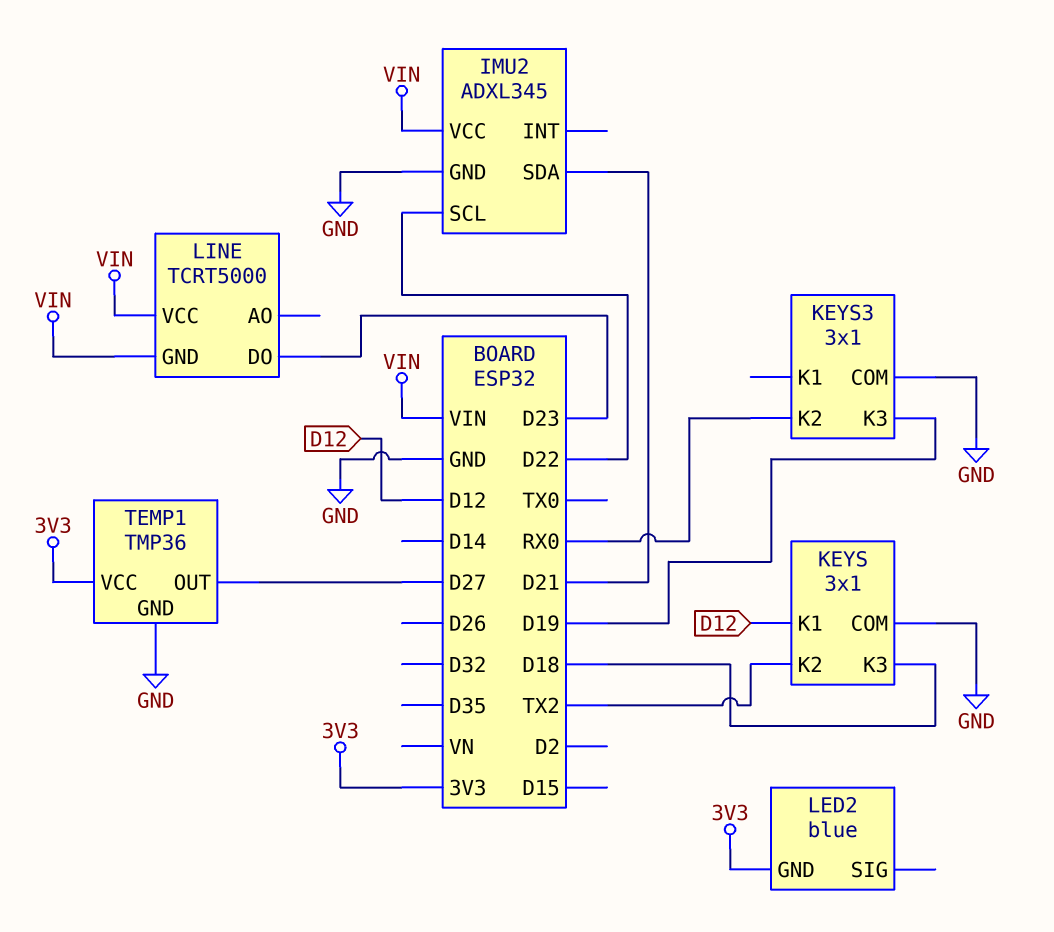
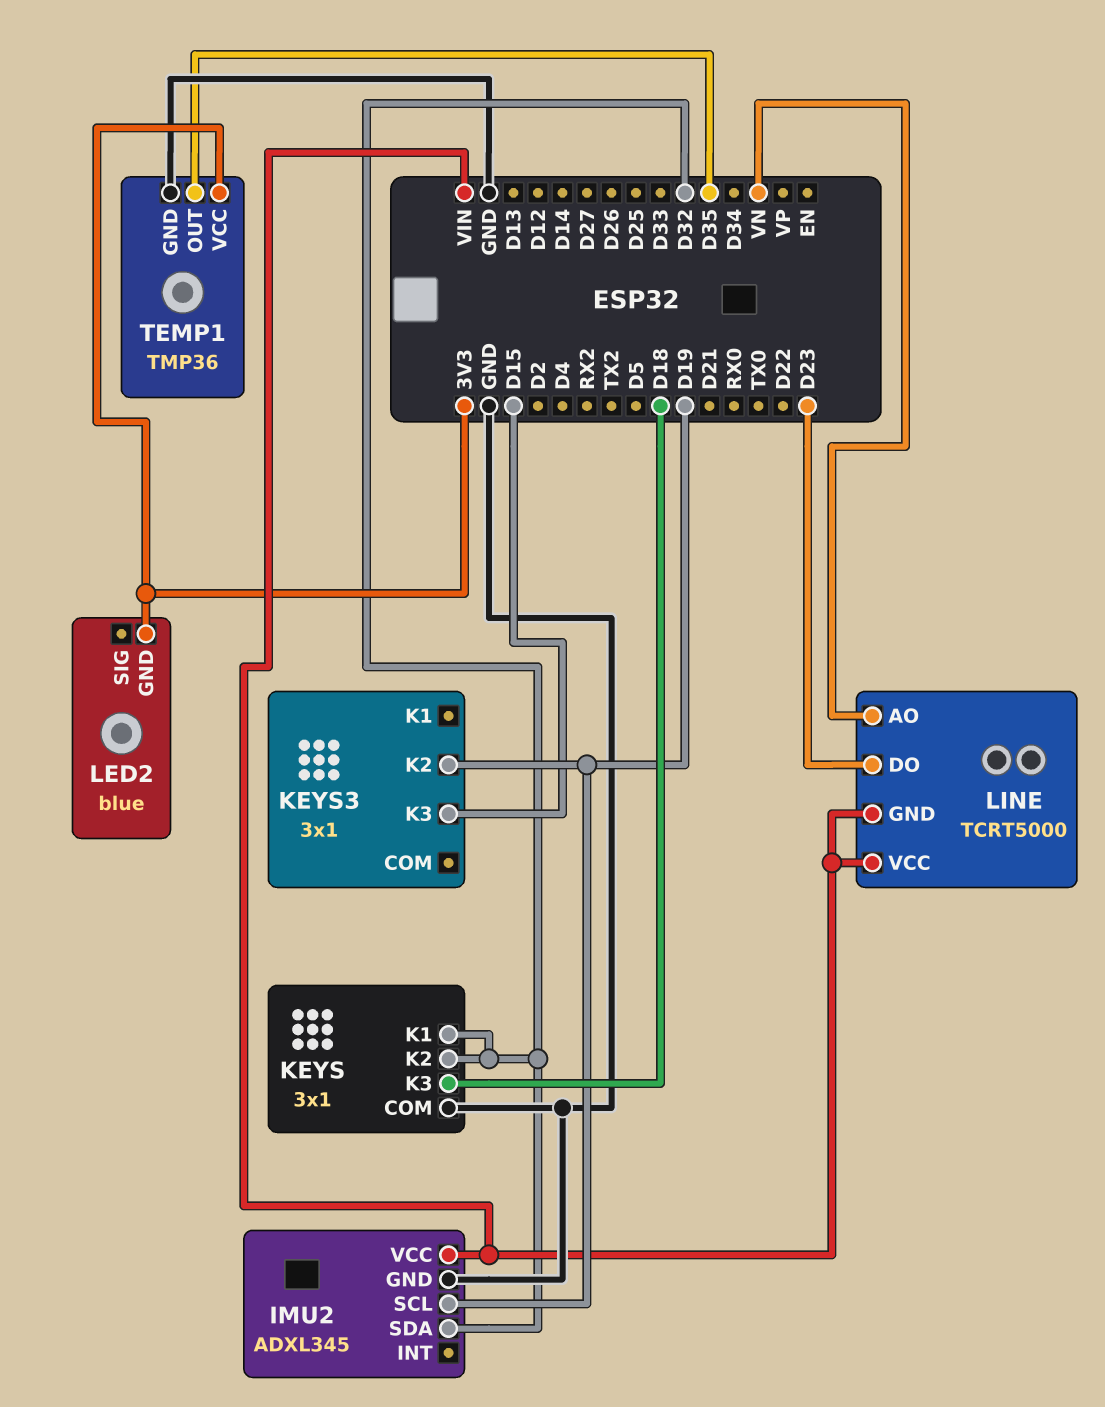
IMU2 pin SCL: D22 -> D19
IMU2 pin SDA: D21 -> D32
KEYS pin K1: D12 -> D32
KEYS pin K2: TX2 -> D32
KEYS3 pin COM: GND -> none
KEYS3 pin K2: RX0 -> D19
KEYS3 pin K3: D19 -> D15
LINE pin AO: none -> VN
TEMP1 pin OUT: D27 -> D35

